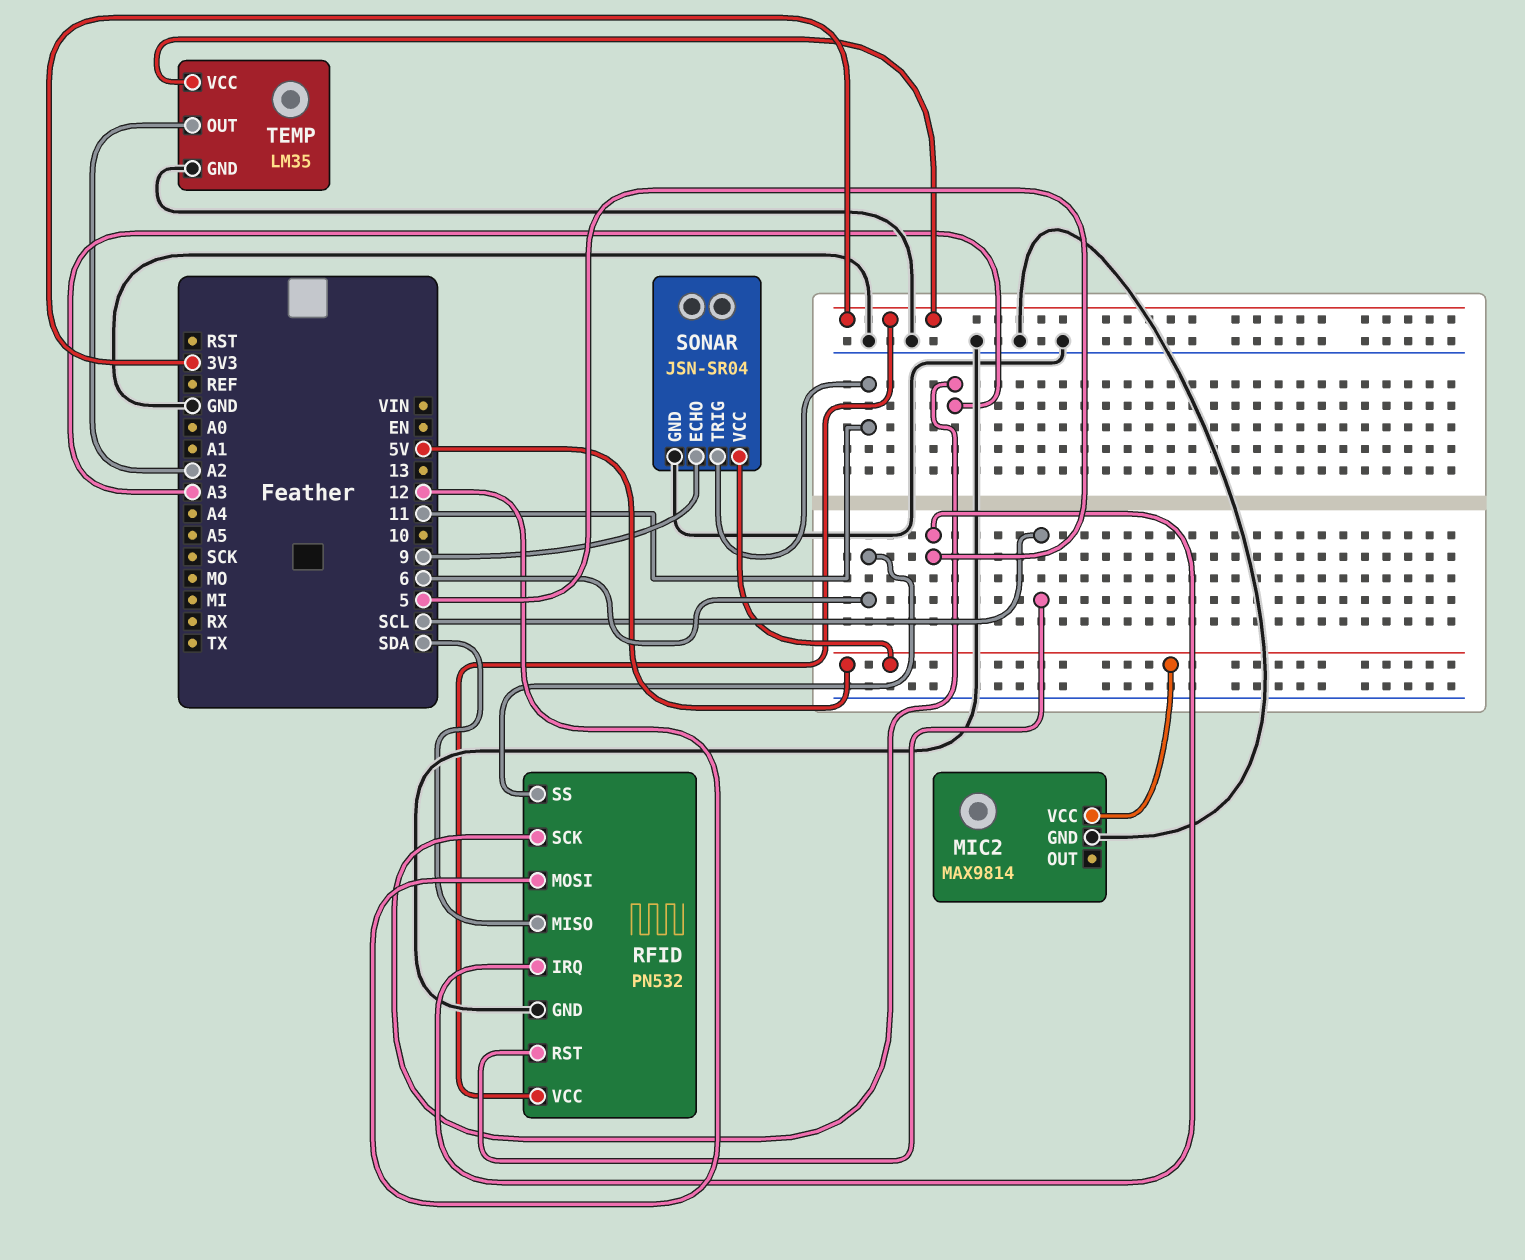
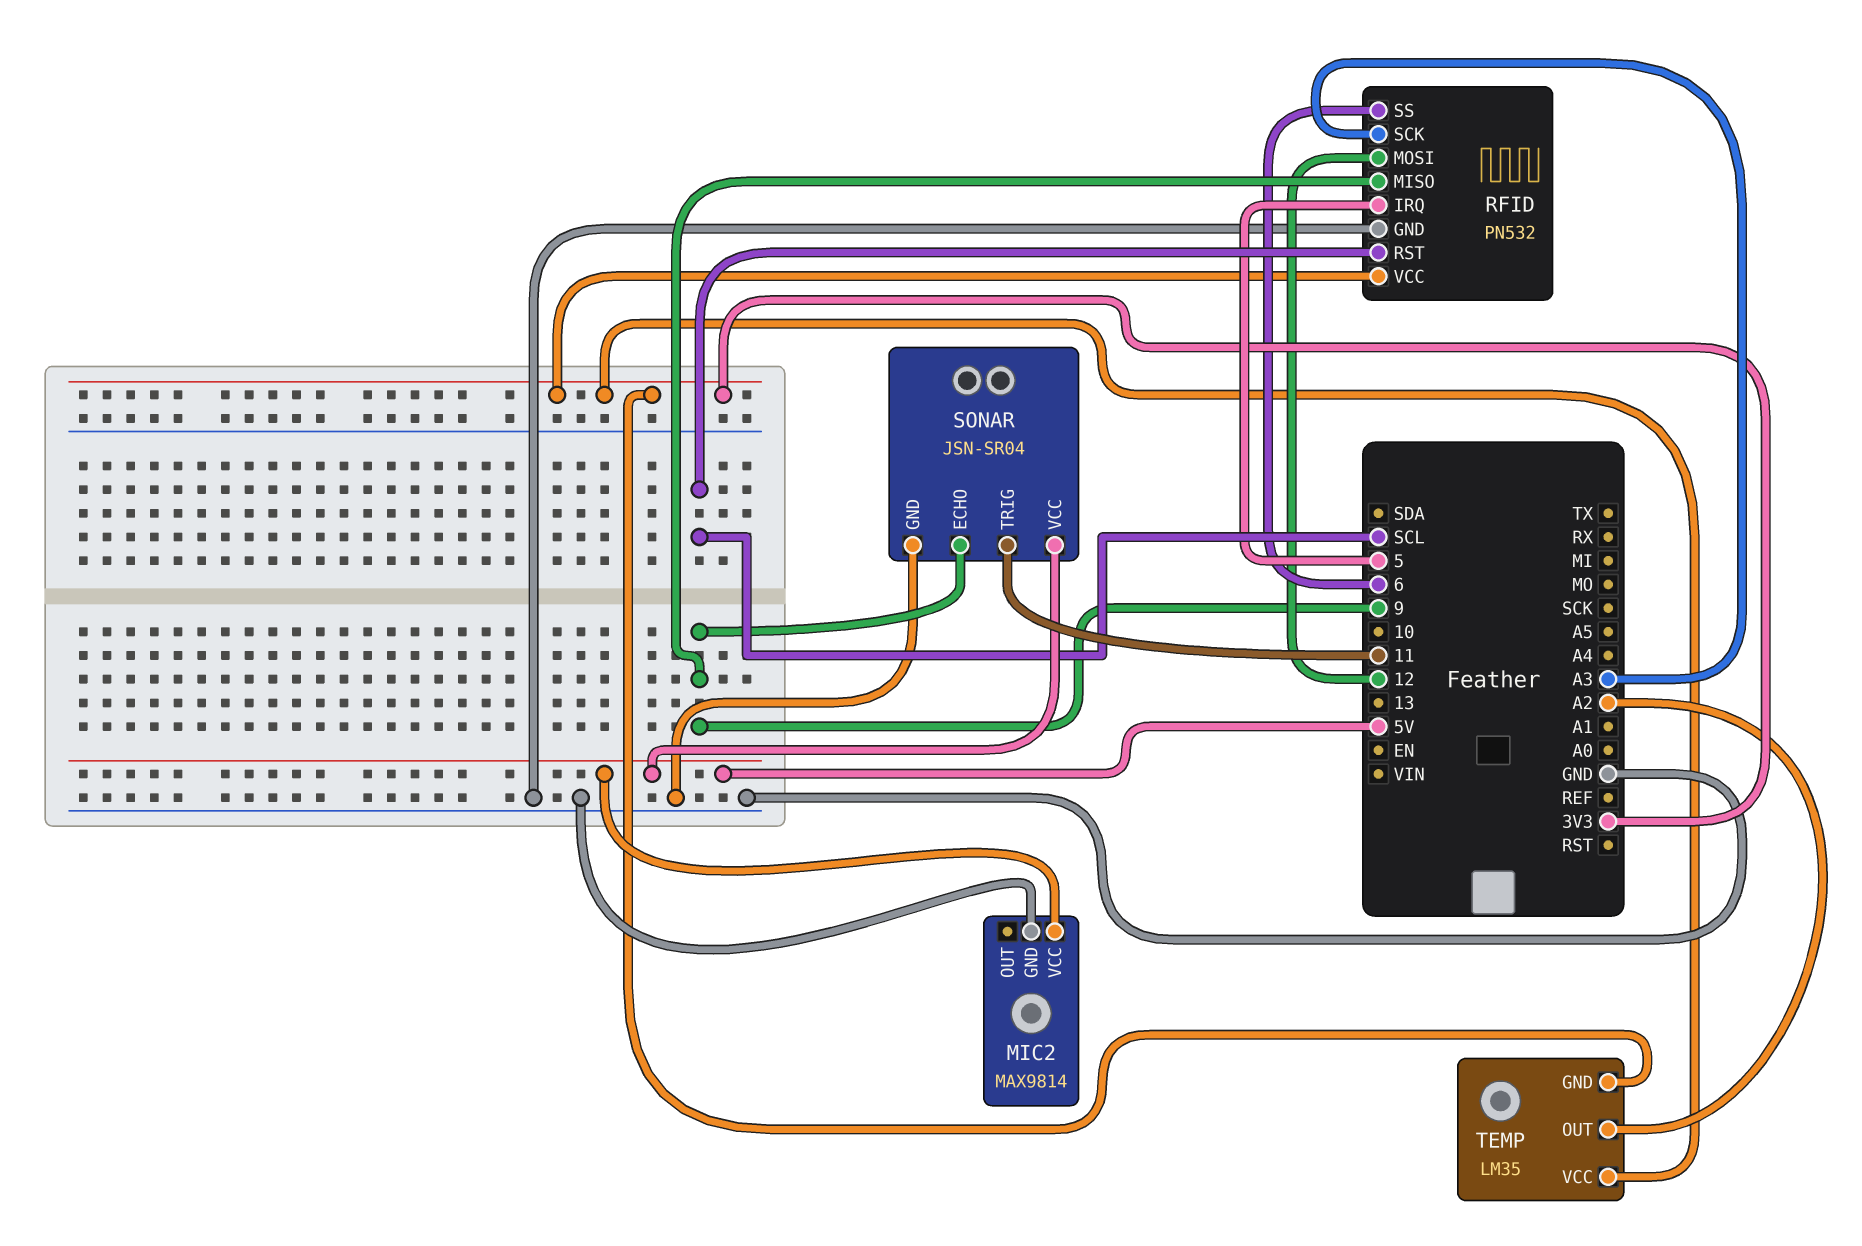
RFID pin MISO: SDA -> 9
TEMP pin GND: GND -> 3V3

